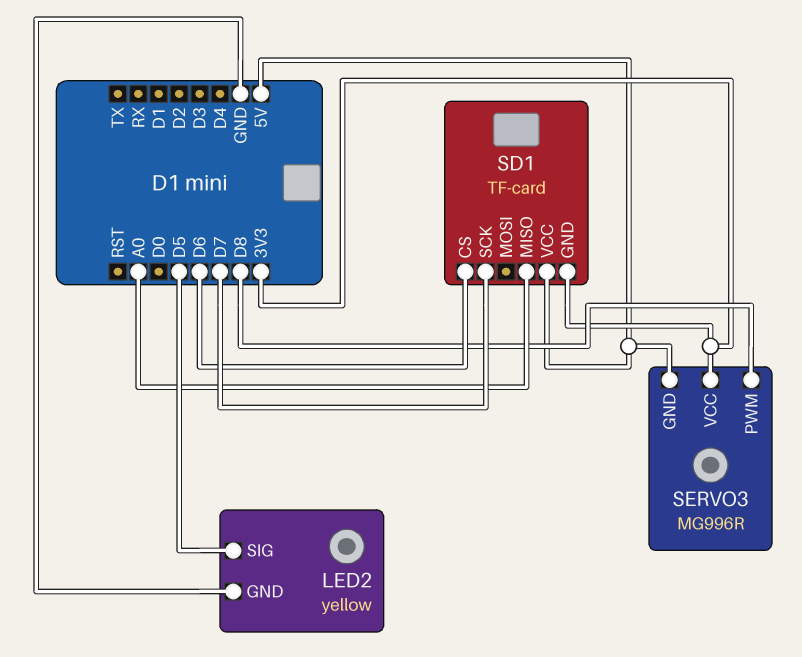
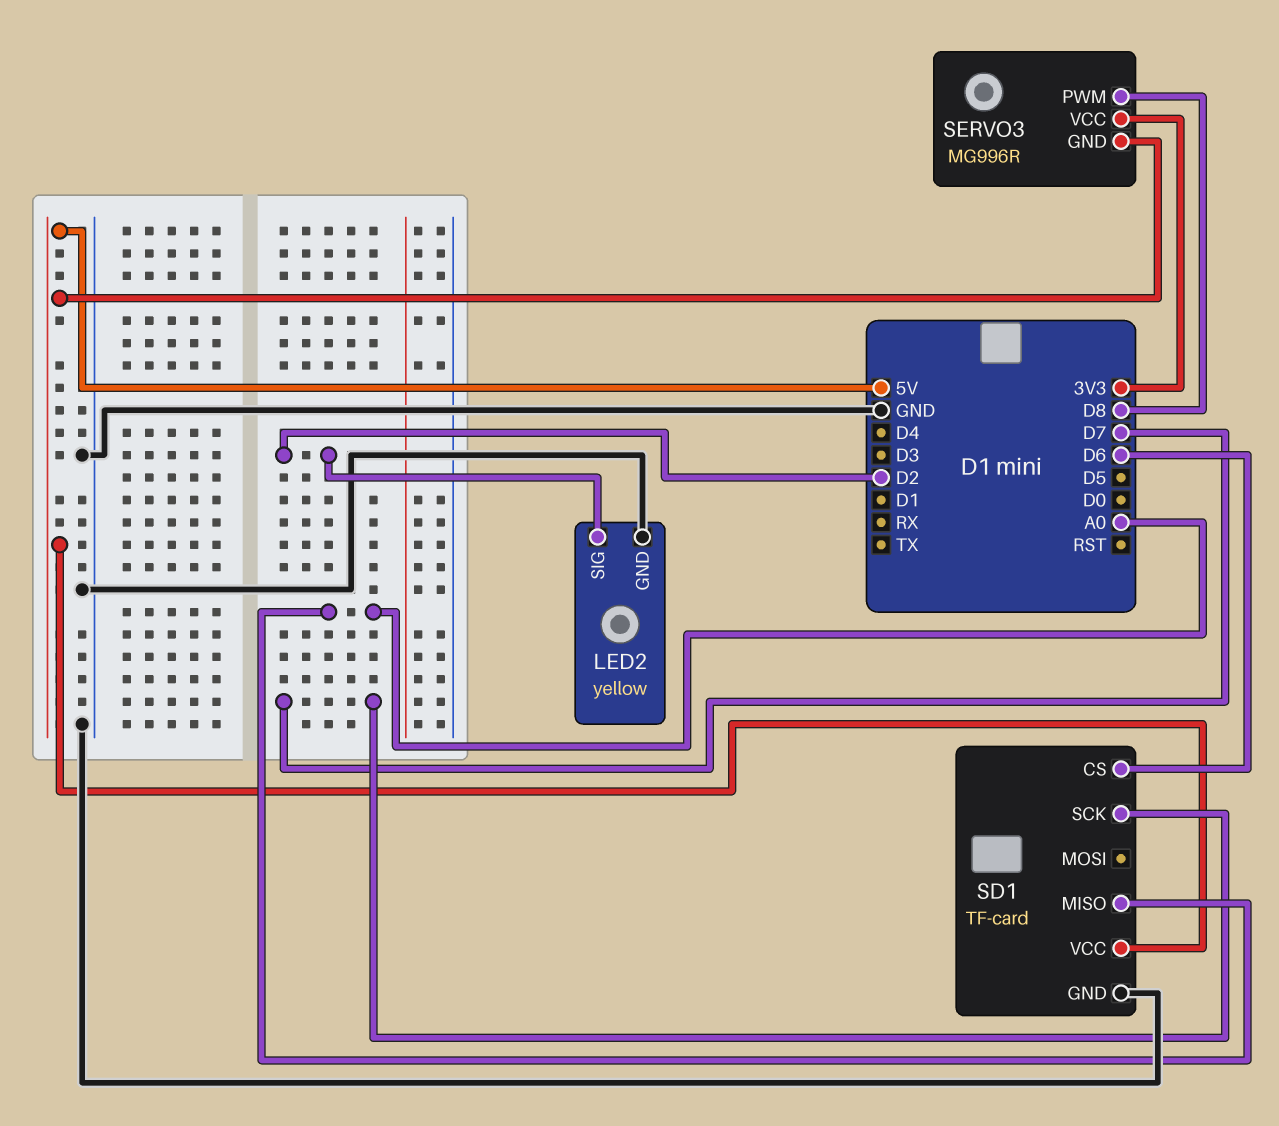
LED2 pin SIG: D5 -> D2
SD1 pin GND: 3V3 -> GND

